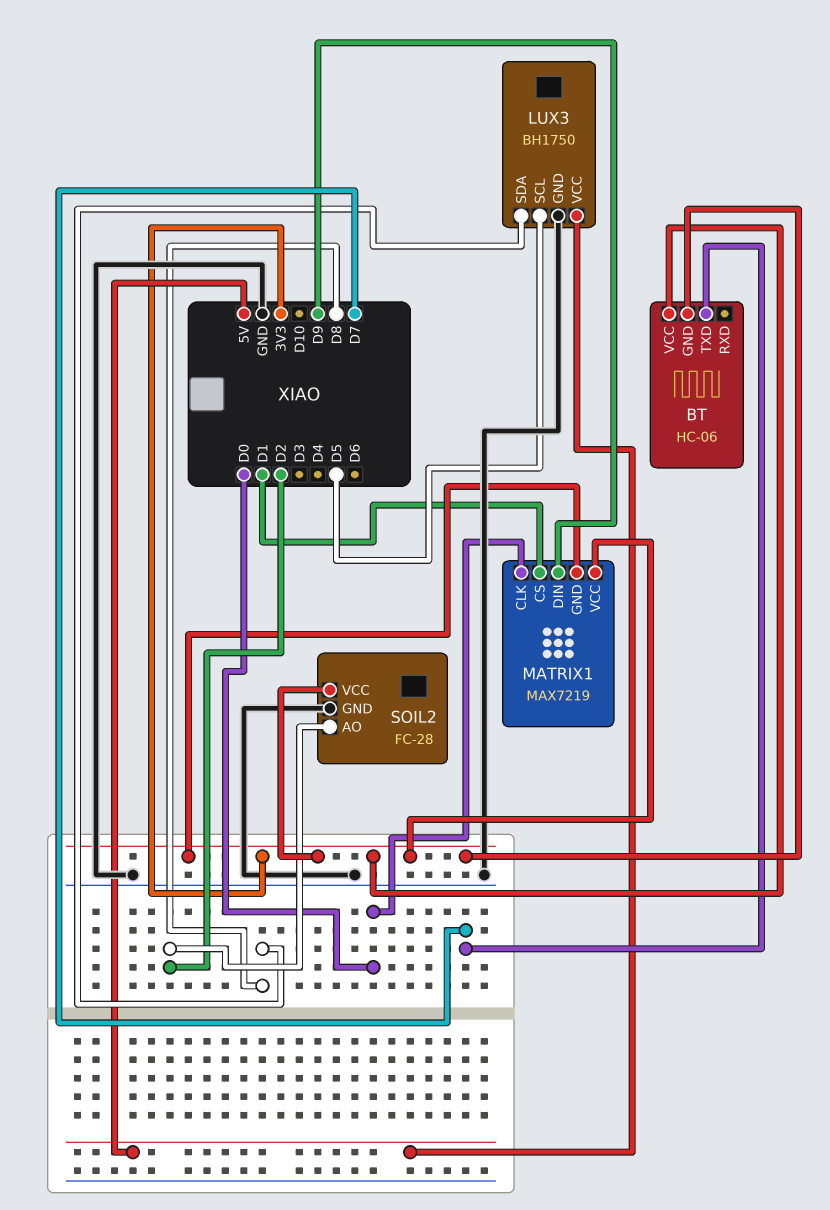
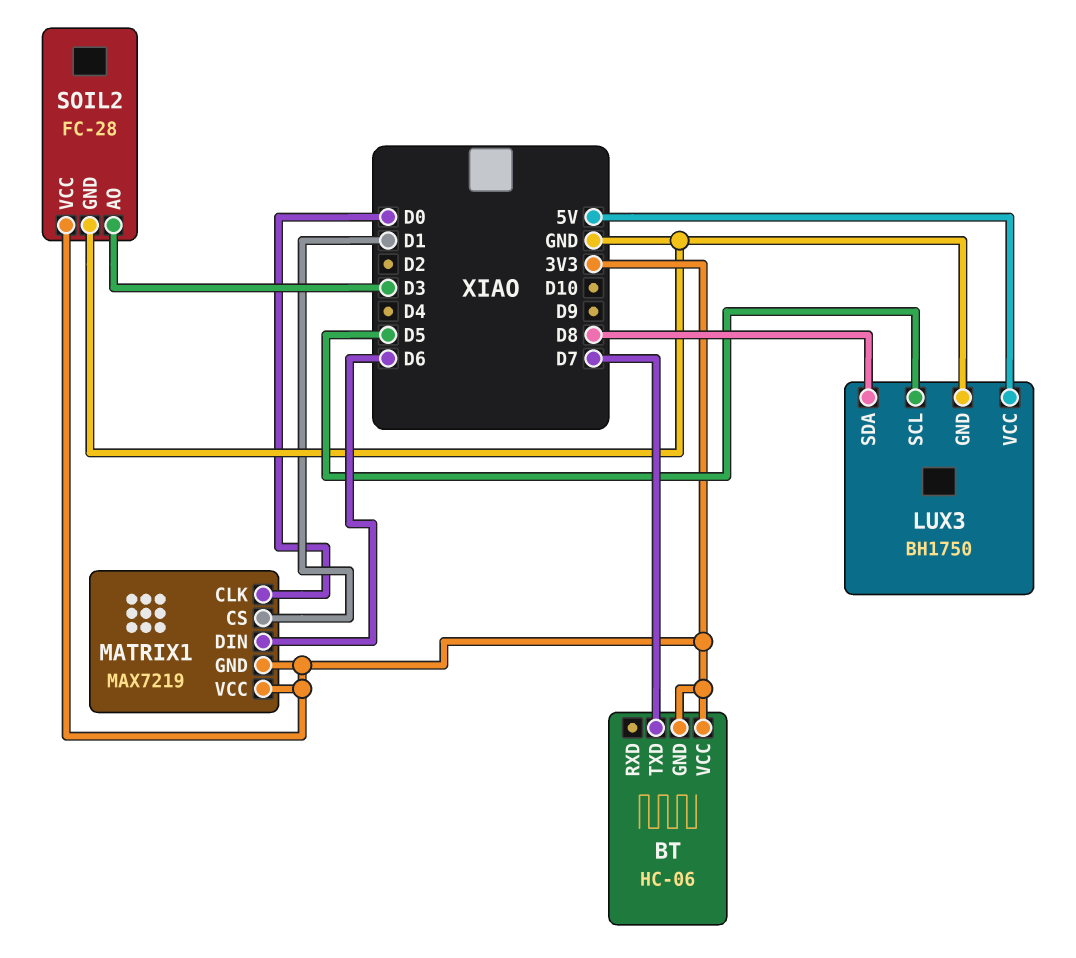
MATRIX1 pin DIN: D9 -> D6
SOIL2 pin AO: D2 -> D3

